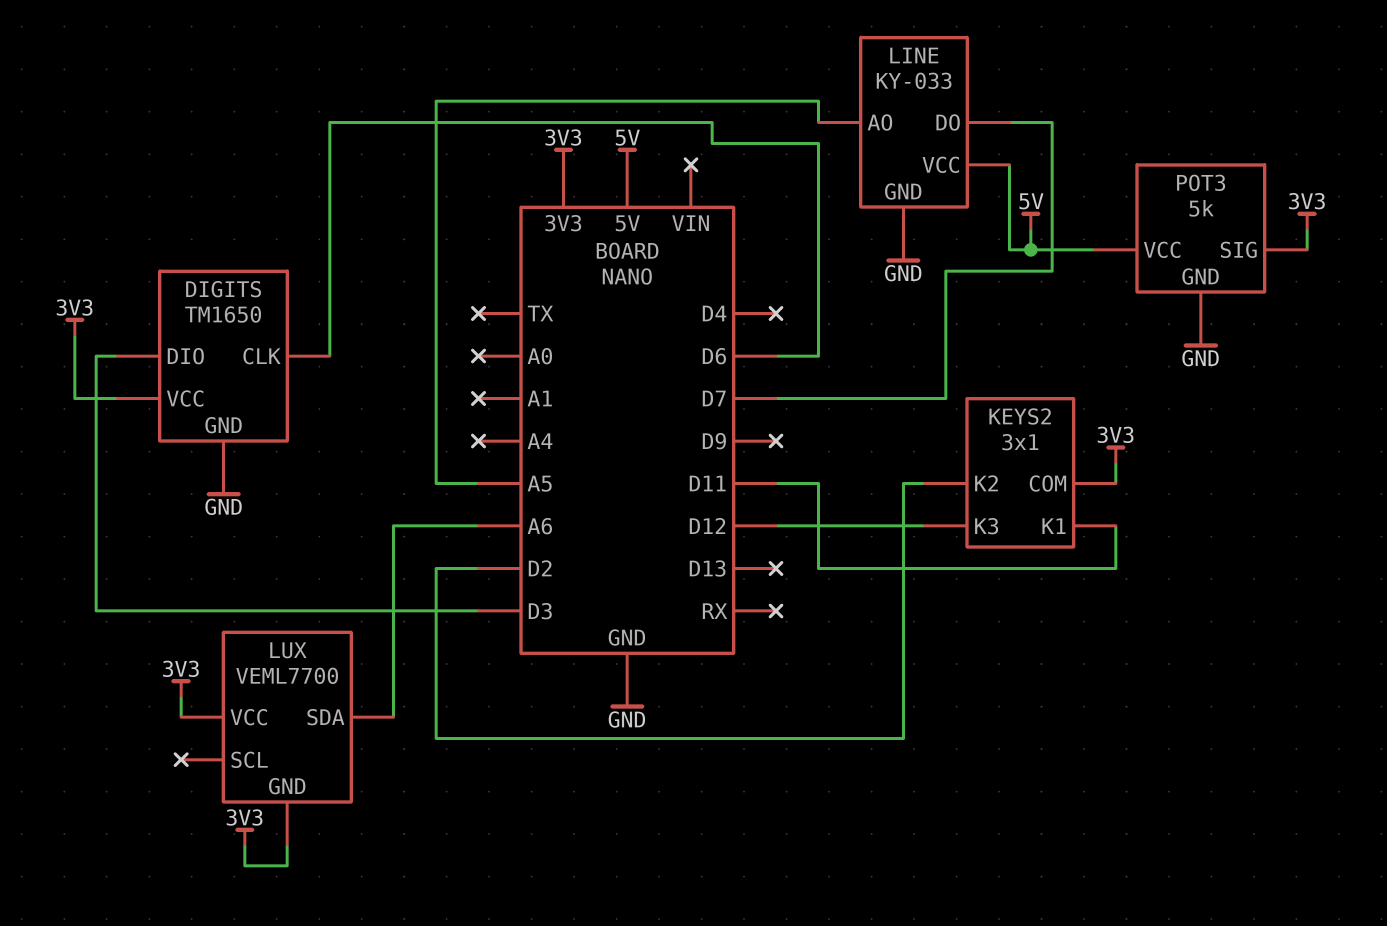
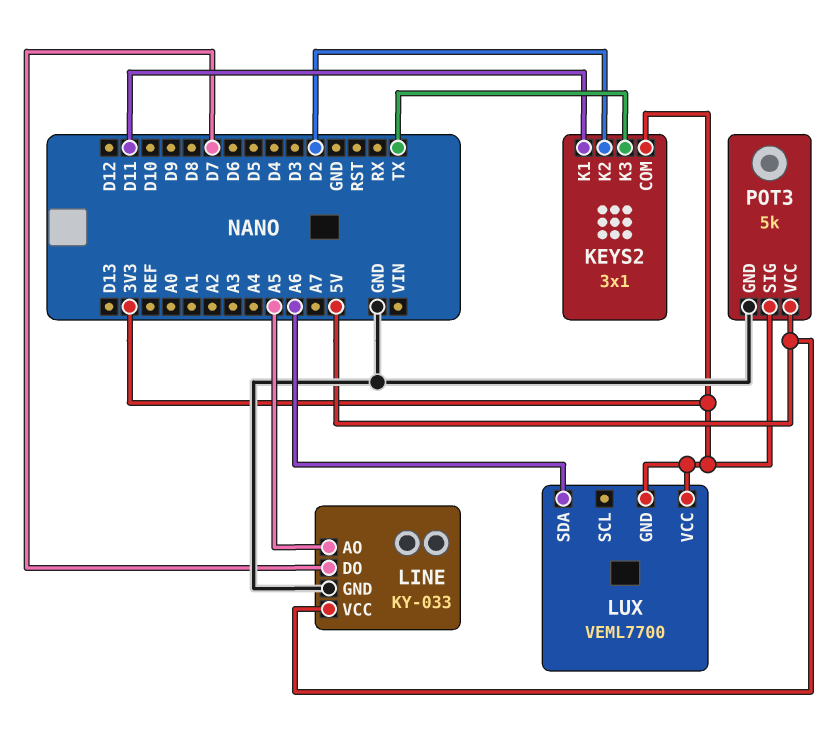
DIGITS: TM1650 -> none
DIGITS pin CLK: D6 -> none
DIGITS pin DIO: D3 -> none
DIGITS pin GND: GND -> none
DIGITS pin VCC: 3V3 -> none
KEYS2 pin K3: D12 -> TX

